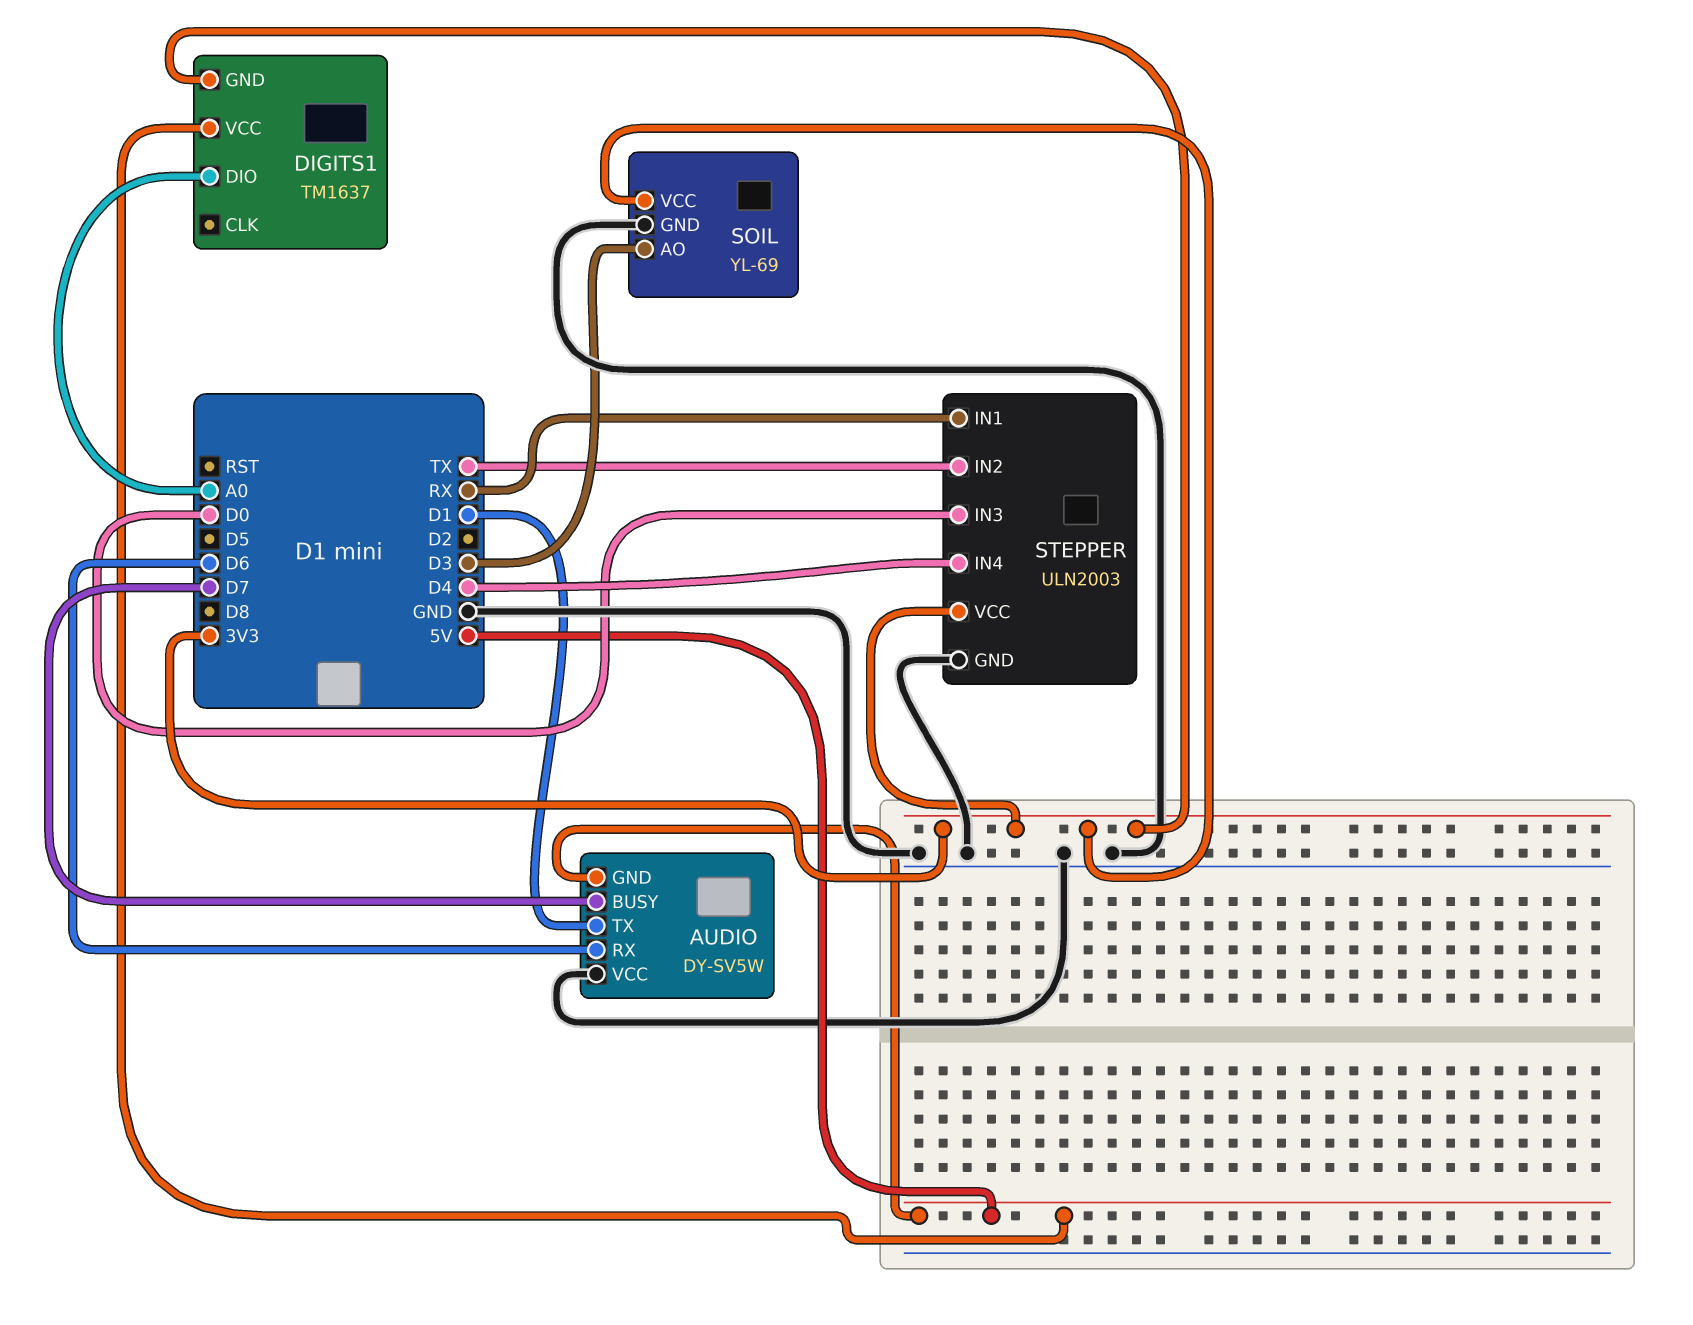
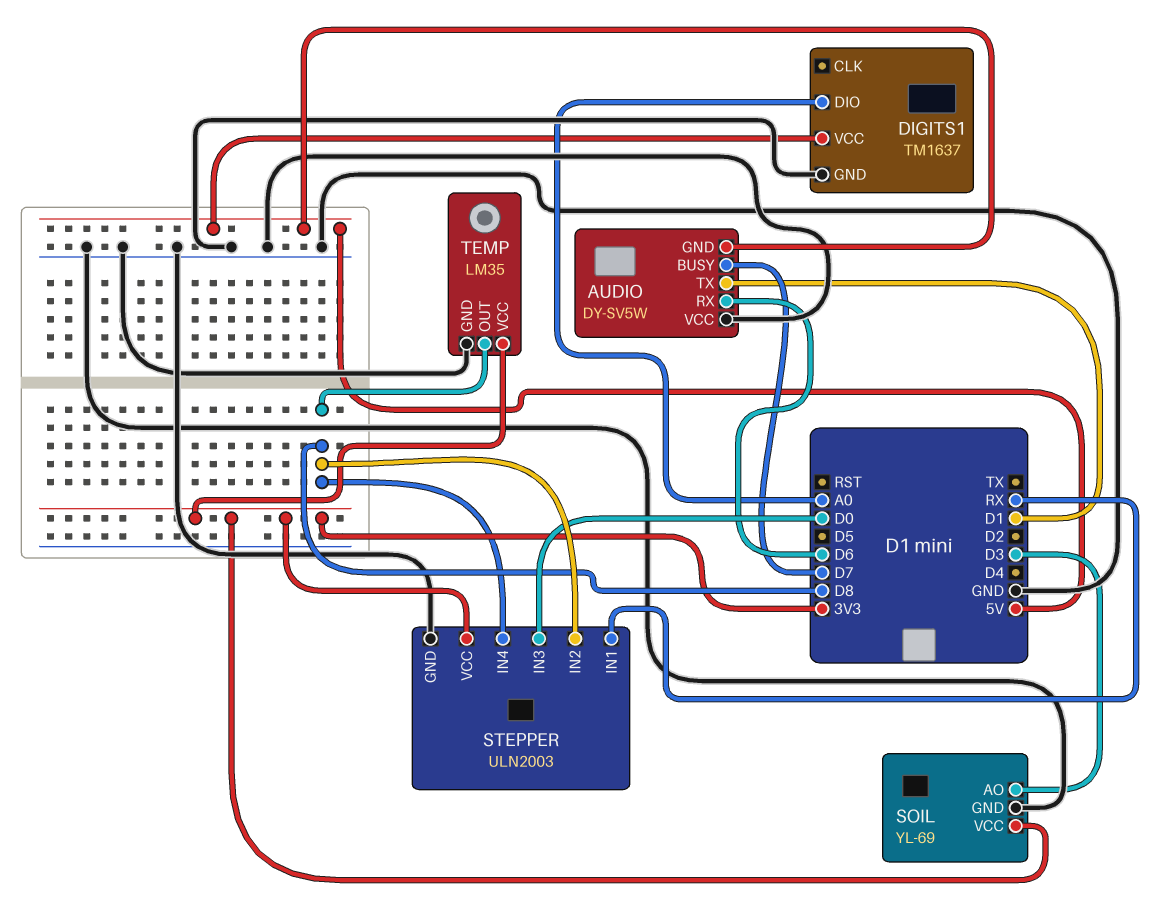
DIGITS1 pin GND: 3V3 -> GND
STEPPER pin IN2: TX -> D8
STEPPER pin IN4: D4 -> D8
TEMP: none -> LM35
TEMP pin GND: none -> GND
TEMP pin OUT: none -> D8
TEMP pin VCC: none -> 3V3

